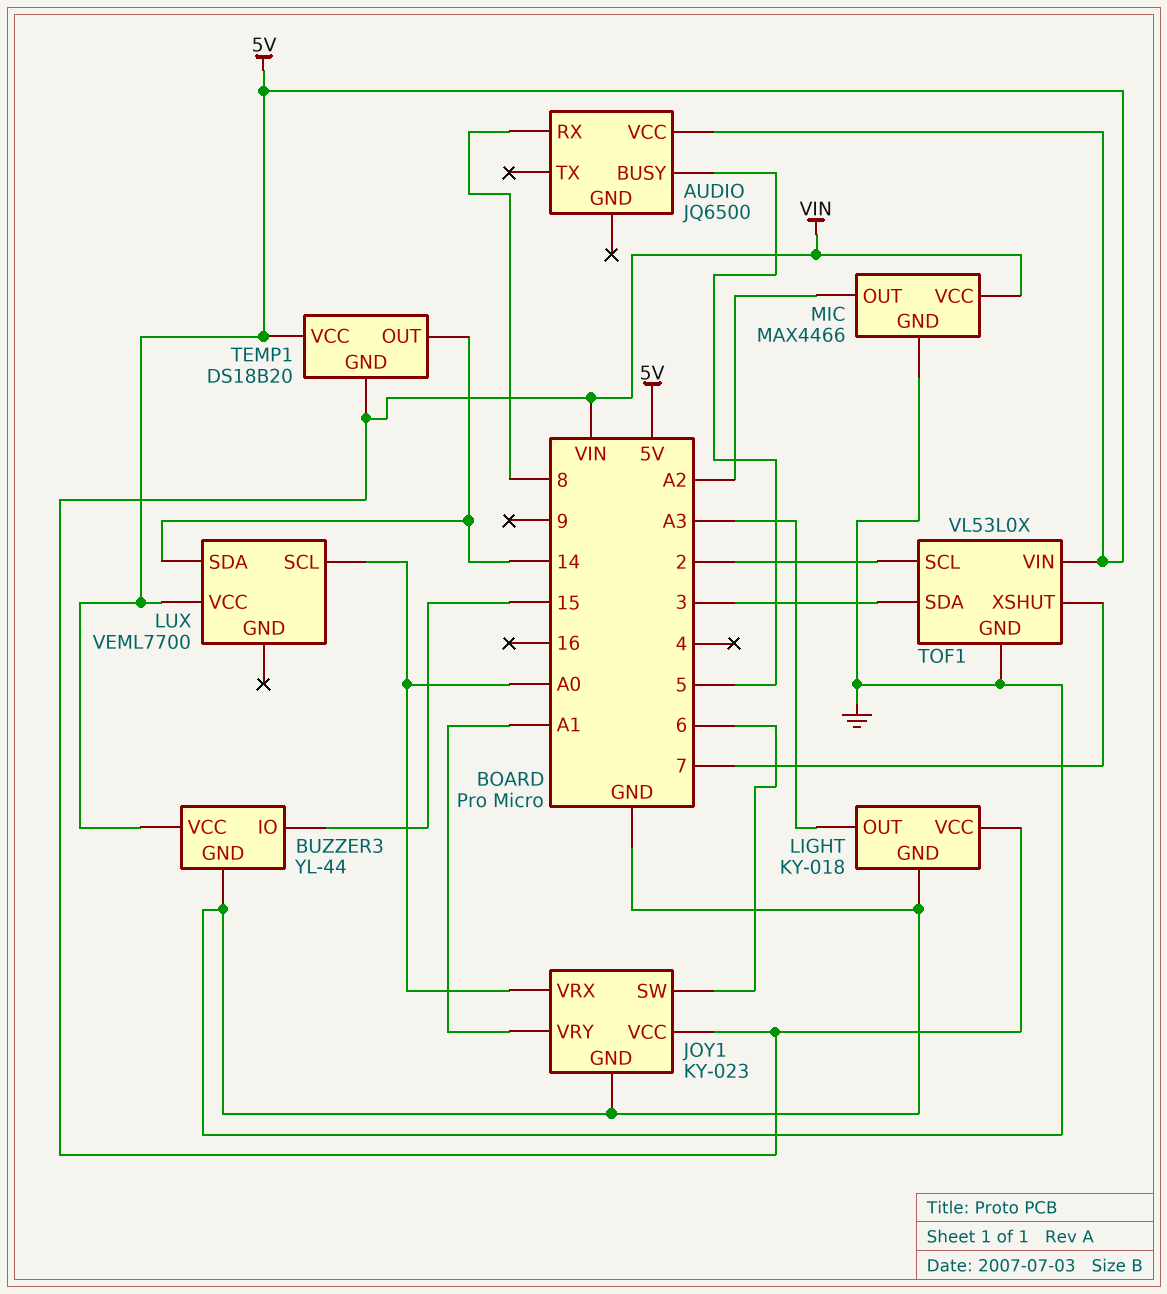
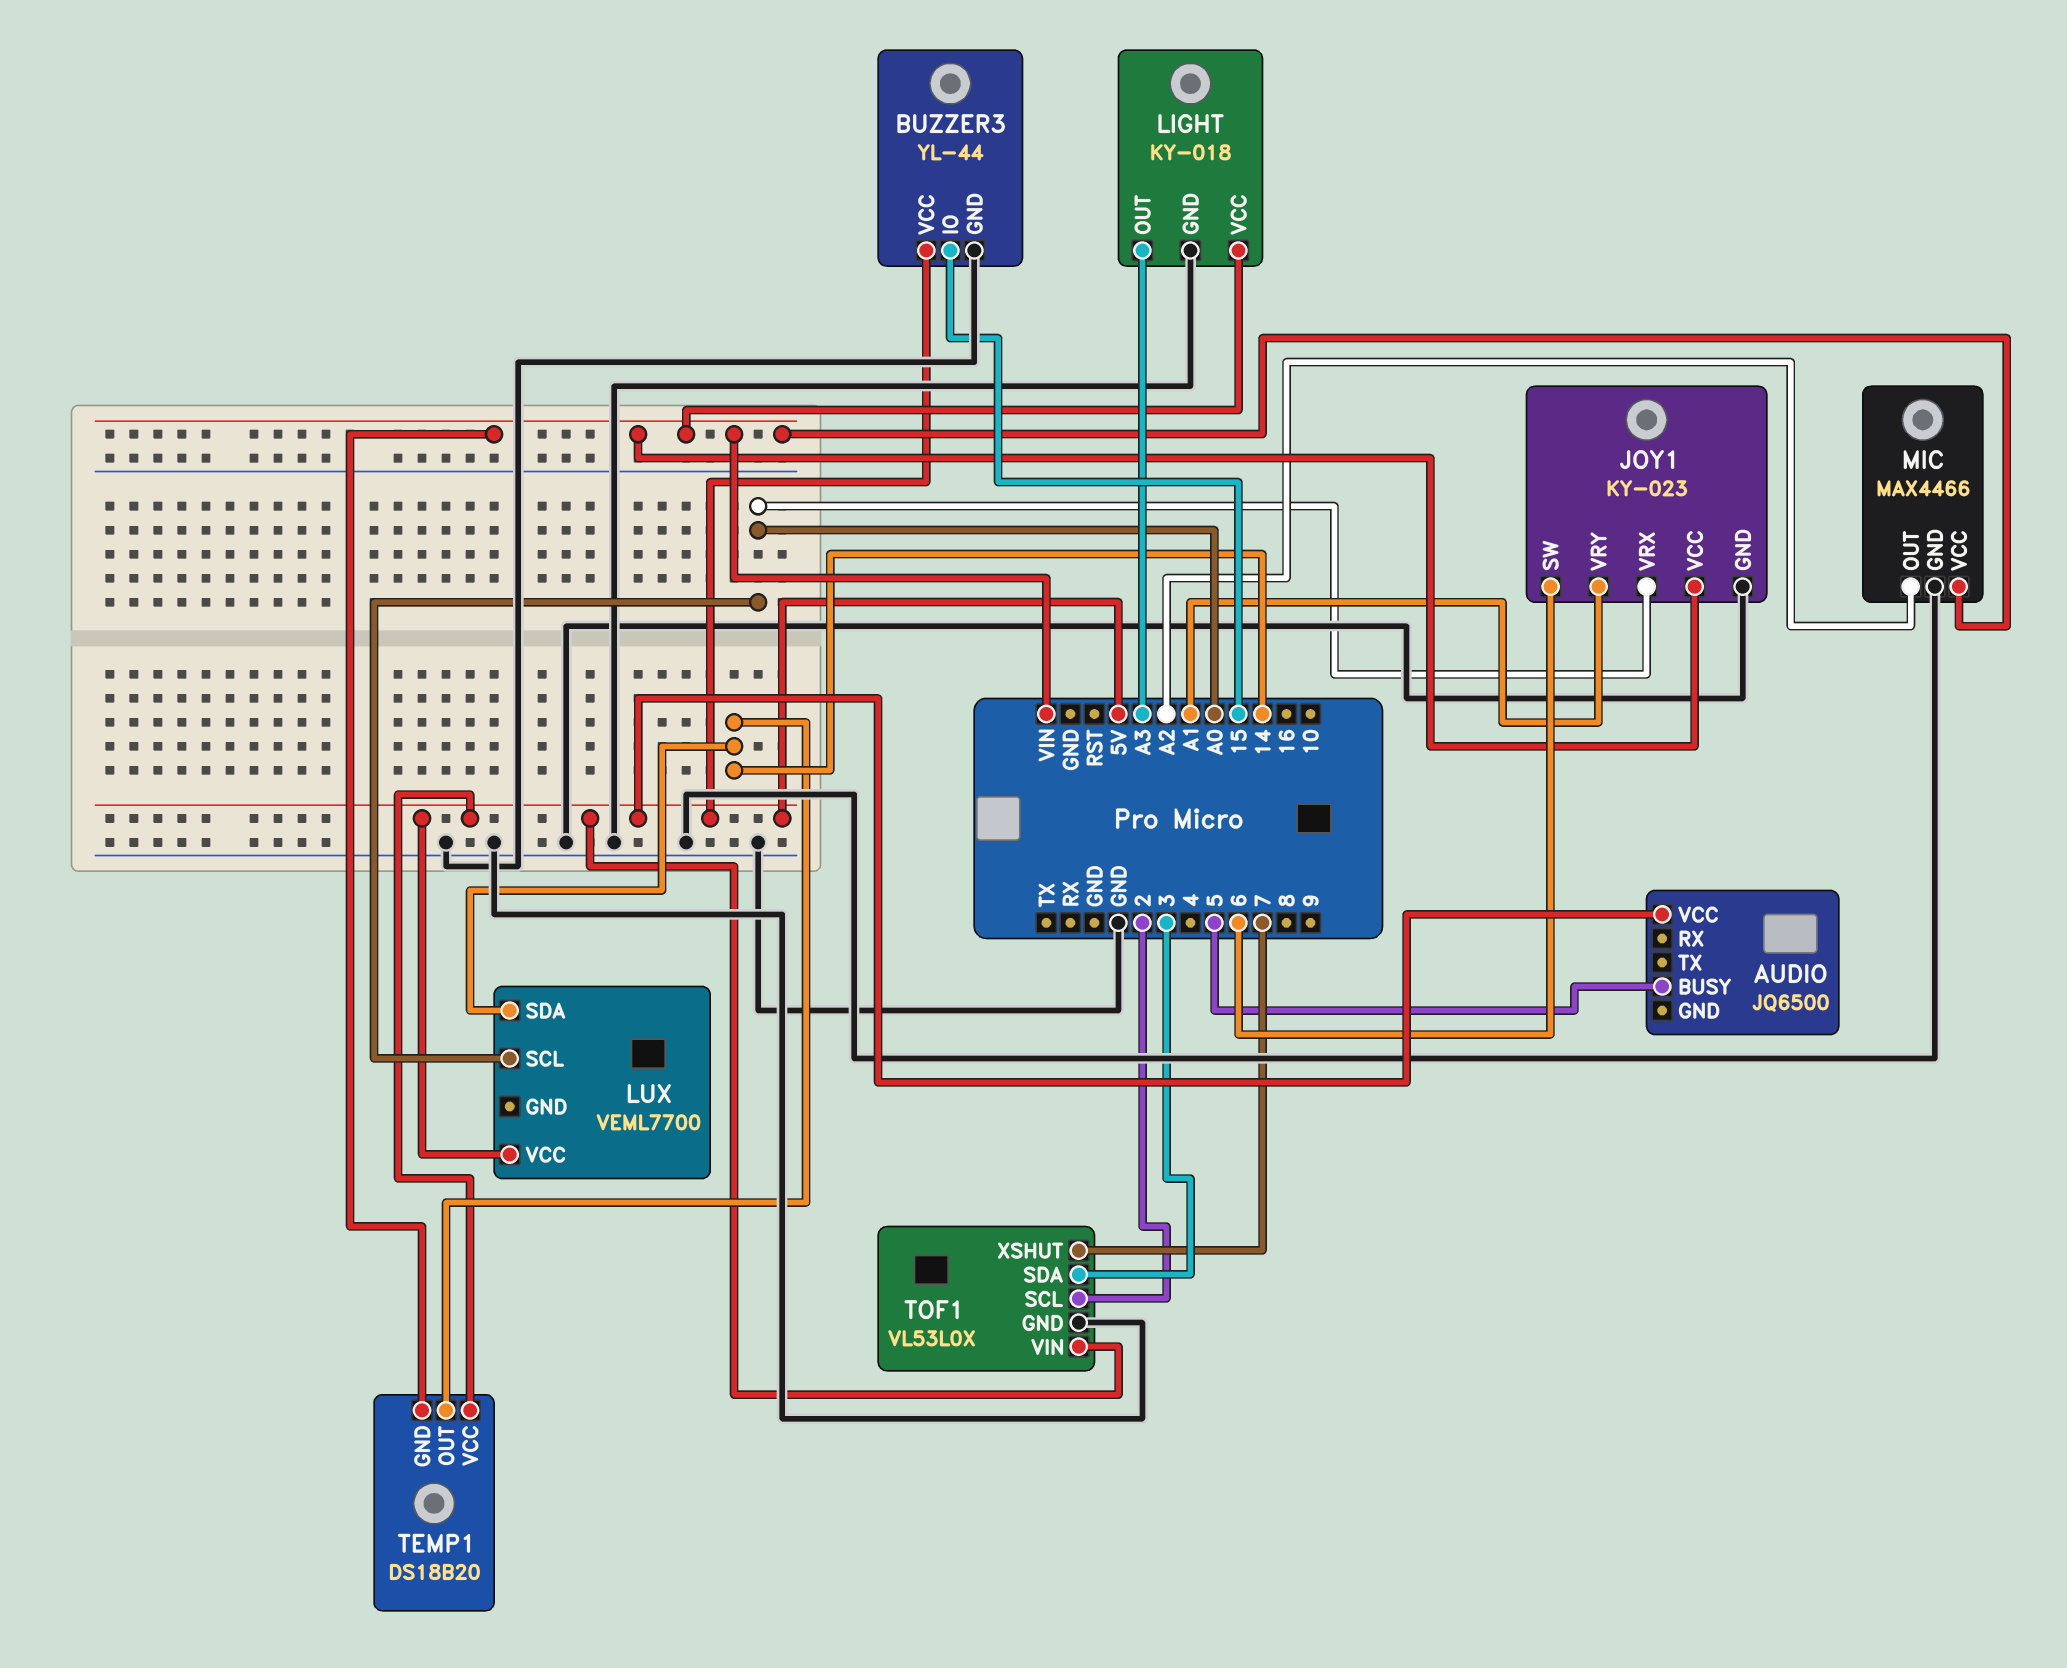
AUDIO pin RX: 8 -> none

